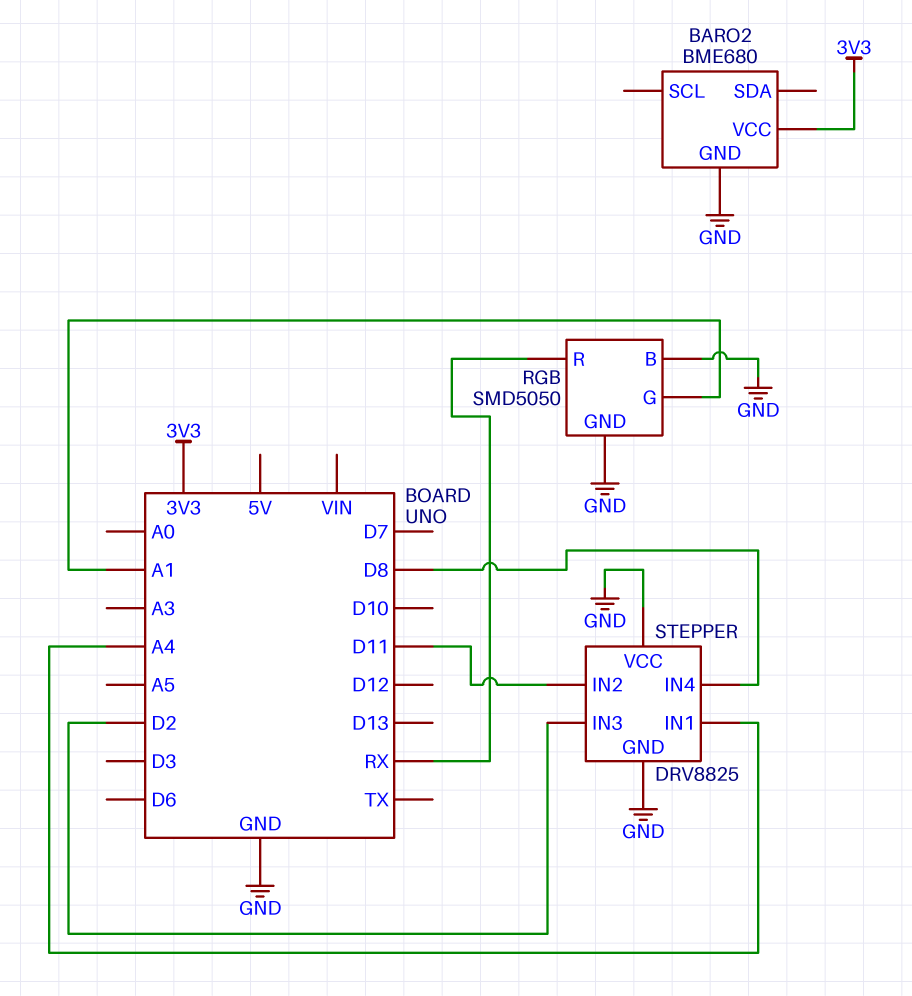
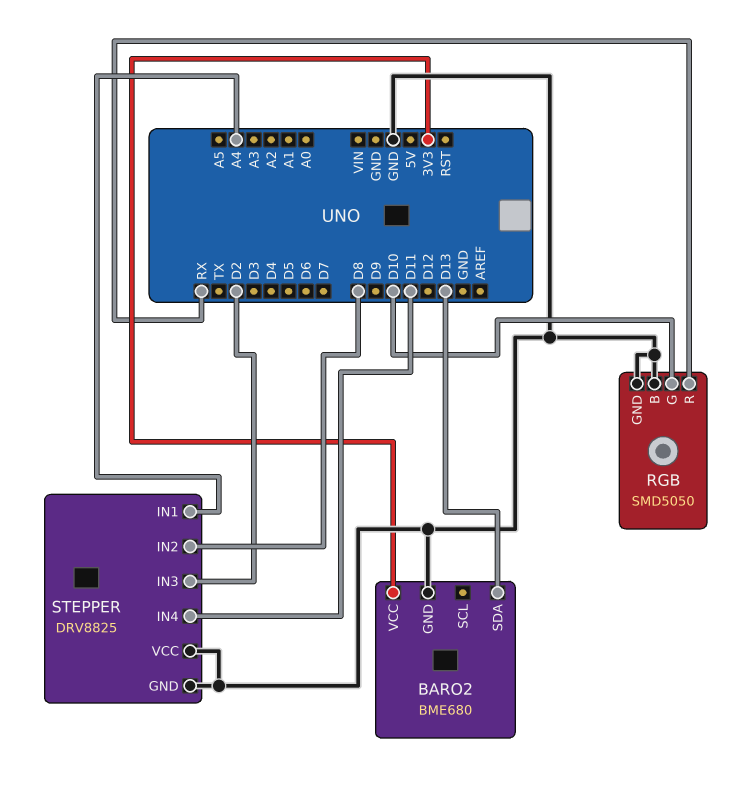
BARO2 pin SDA: none -> D13
RGB pin G: A1 -> D10
STEPPER pin IN2: D11 -> D8
STEPPER pin IN4: D8 -> D11

